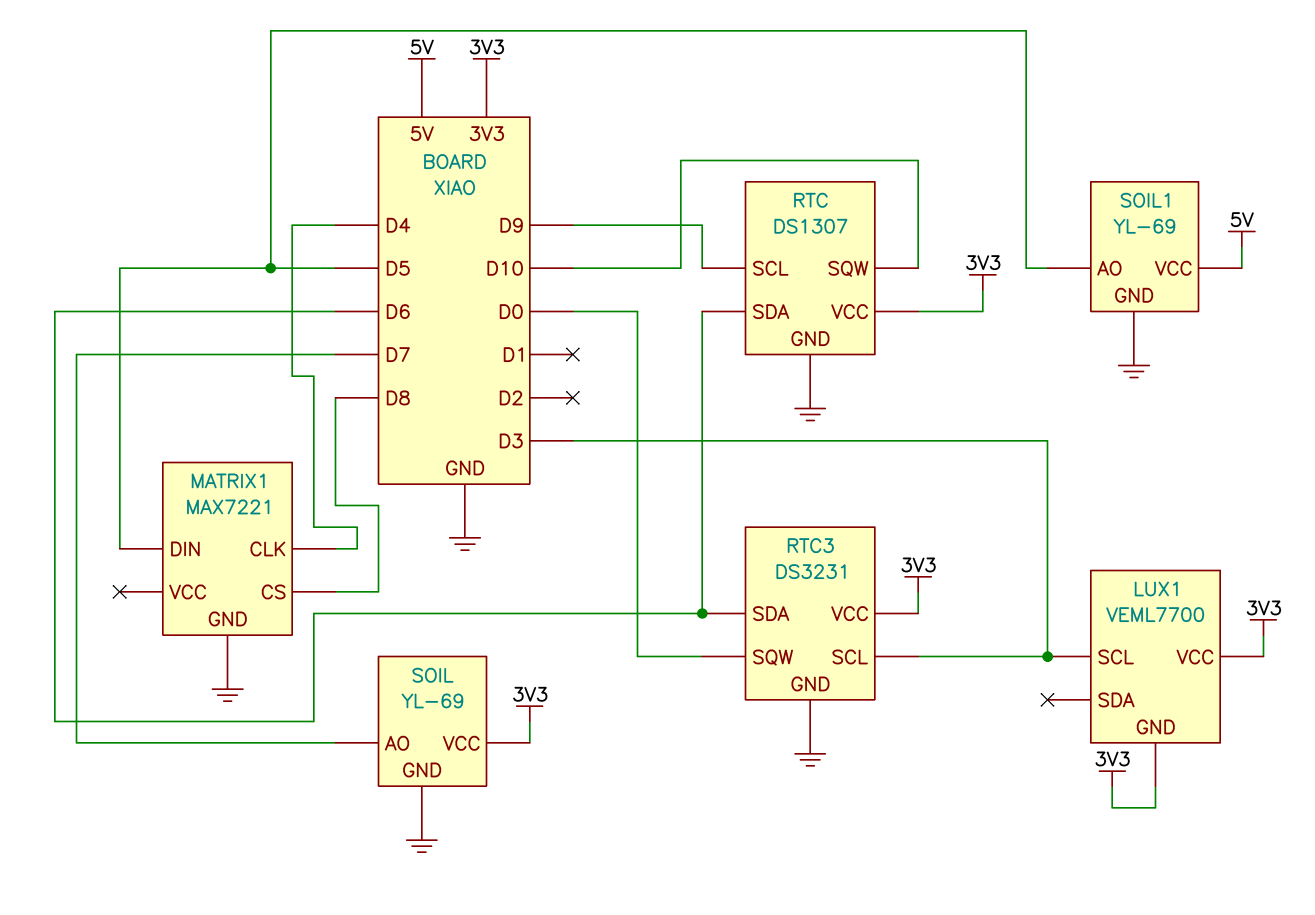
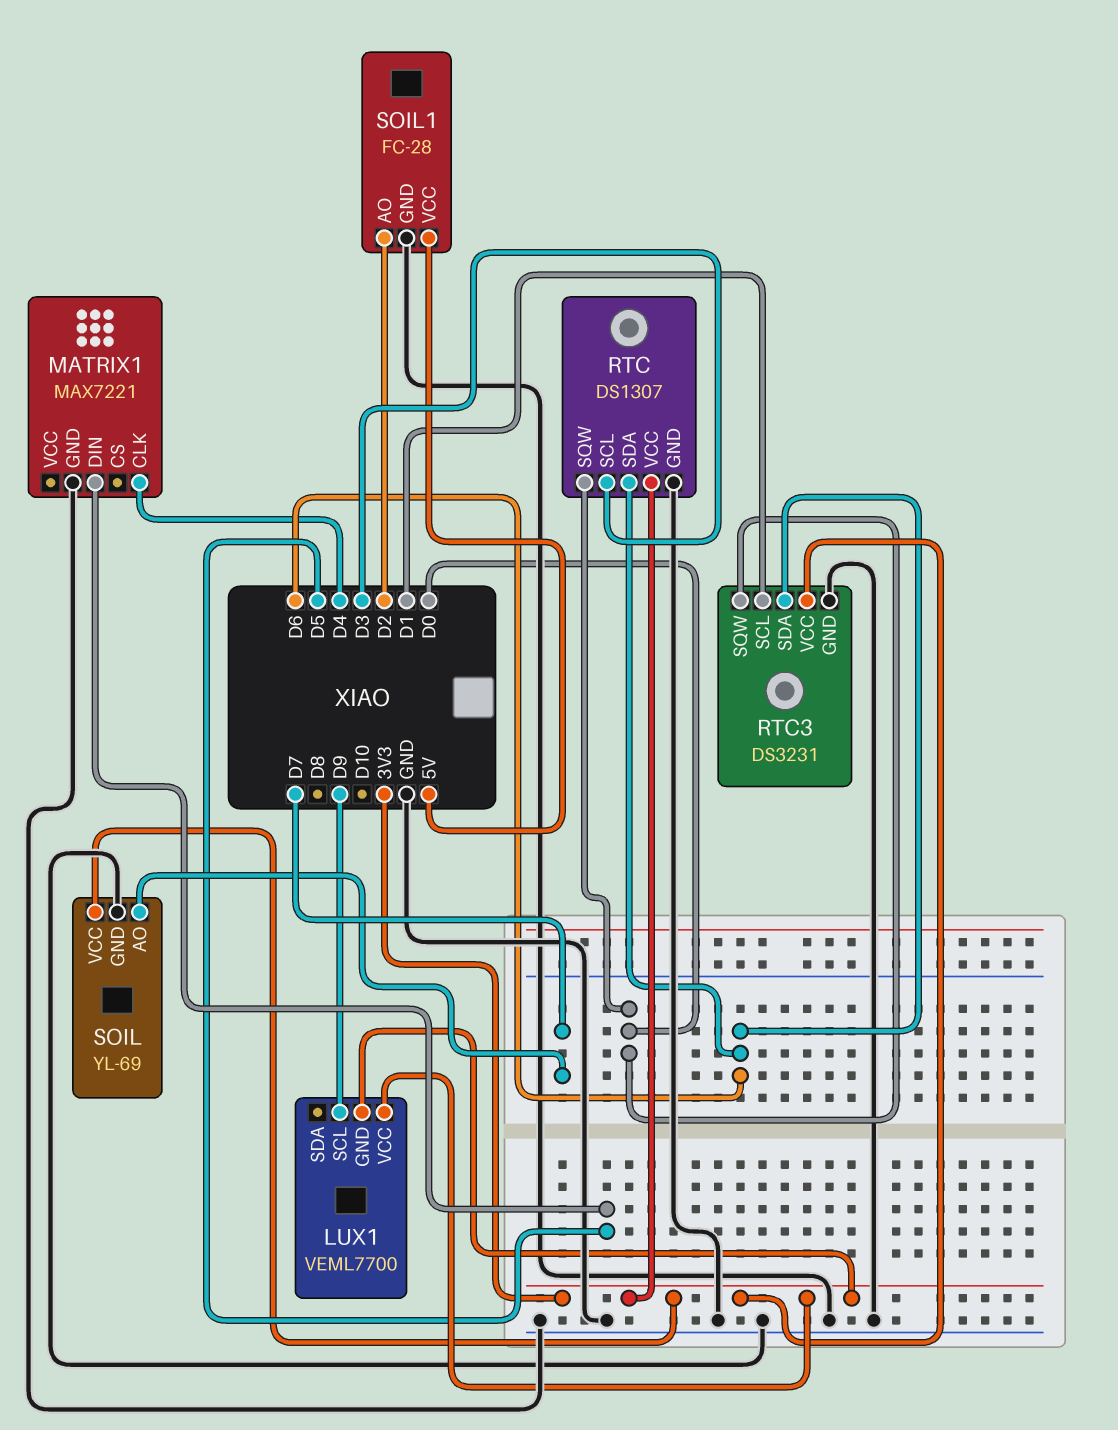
LUX1 pin SCL: D3 -> D9
MATRIX1 pin CS: D8 -> none
RTC pin SCL: D9 -> D3
RTC pin SQW: D10 -> D0
RTC3 pin SCL: D3 -> D1
SOIL1: YL-69 -> FC-28
SOIL1 pin AO: D5 -> D2

